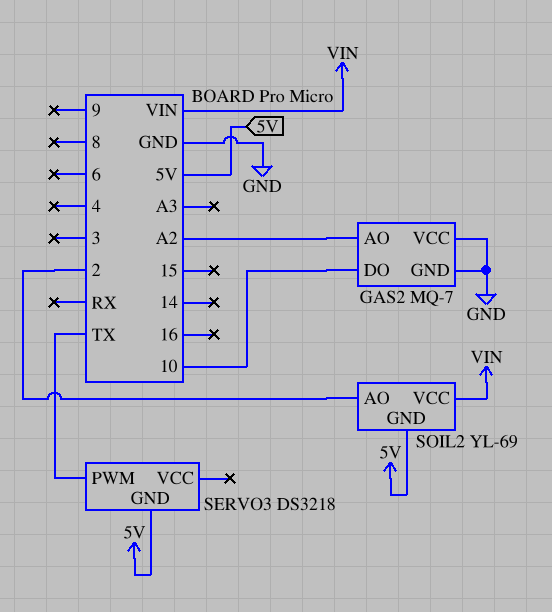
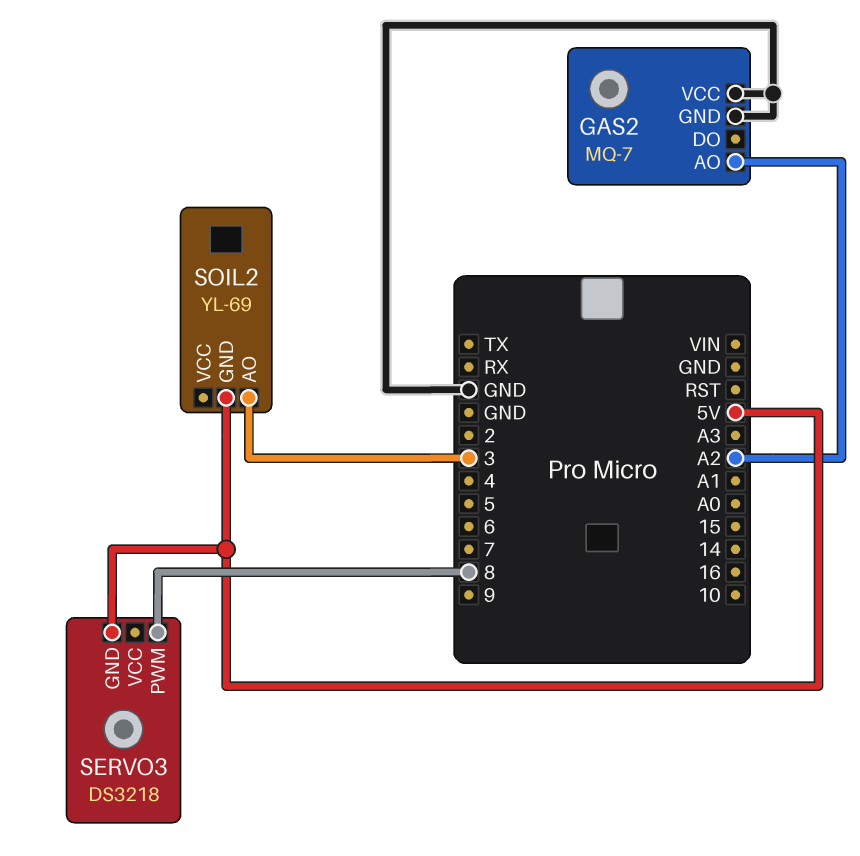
GAS2 pin DO: 10 -> none
SERVO3 pin PWM: TX -> 8
SOIL2 pin AO: 2 -> 3
SOIL2 pin VCC: VIN -> none

